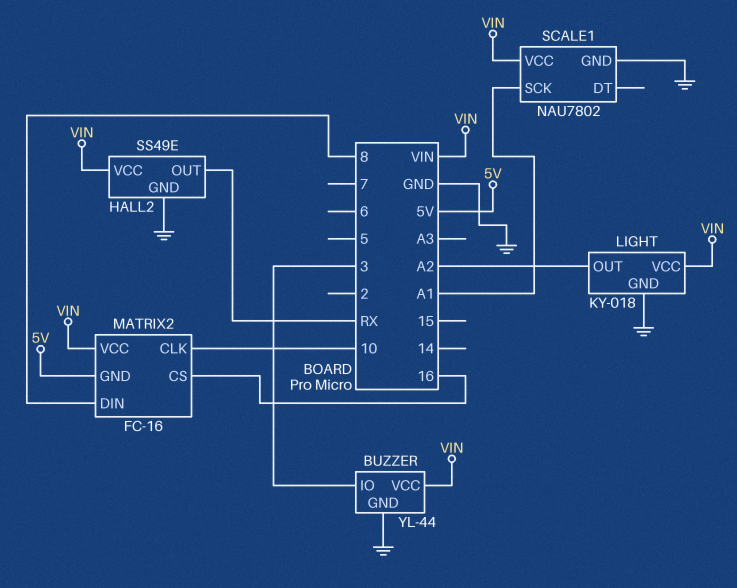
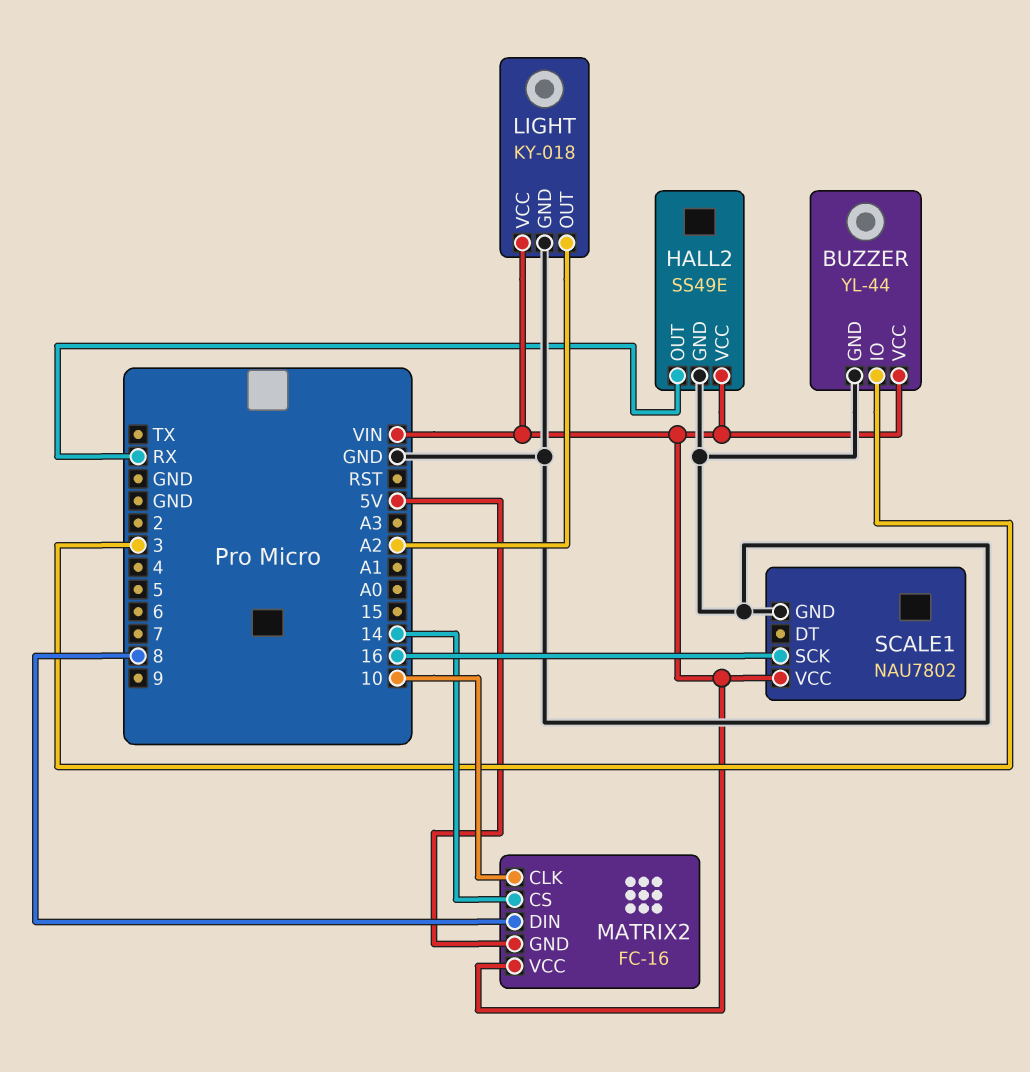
MATRIX2 pin CS: 16 -> 14
SCALE1 pin SCK: A1 -> 16

